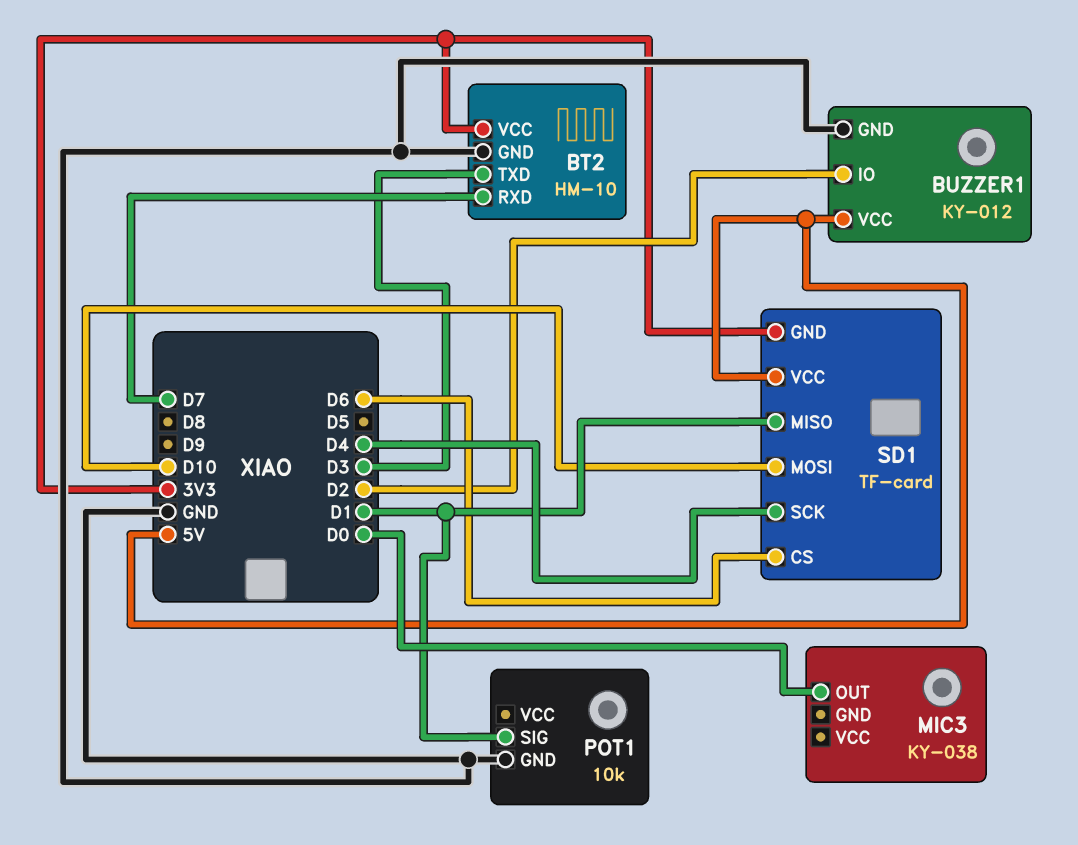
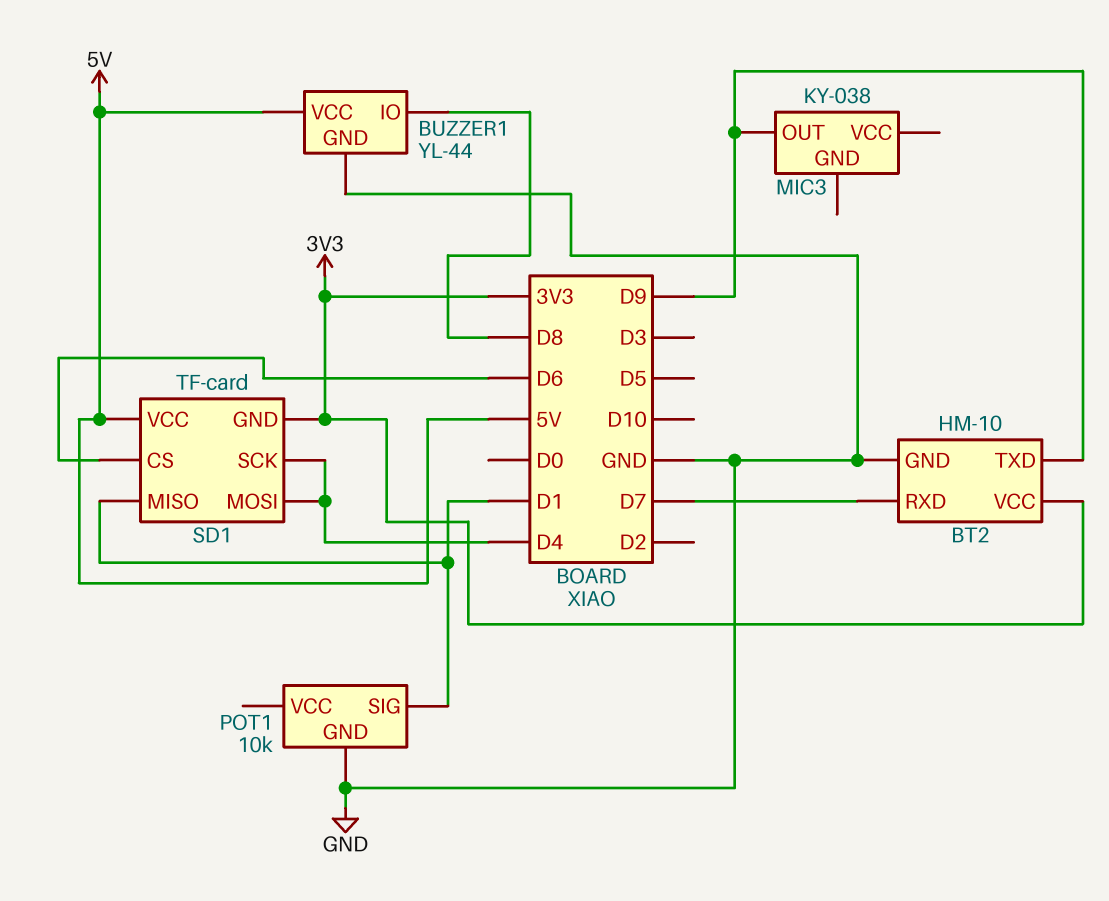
BT2 pin TXD: D3 -> D9
BUZZER1: KY-012 -> YL-44
BUZZER1 pin IO: D2 -> D8
MIC3 pin OUT: D0 -> D9
SD1 pin MOSI: D10 -> D4

